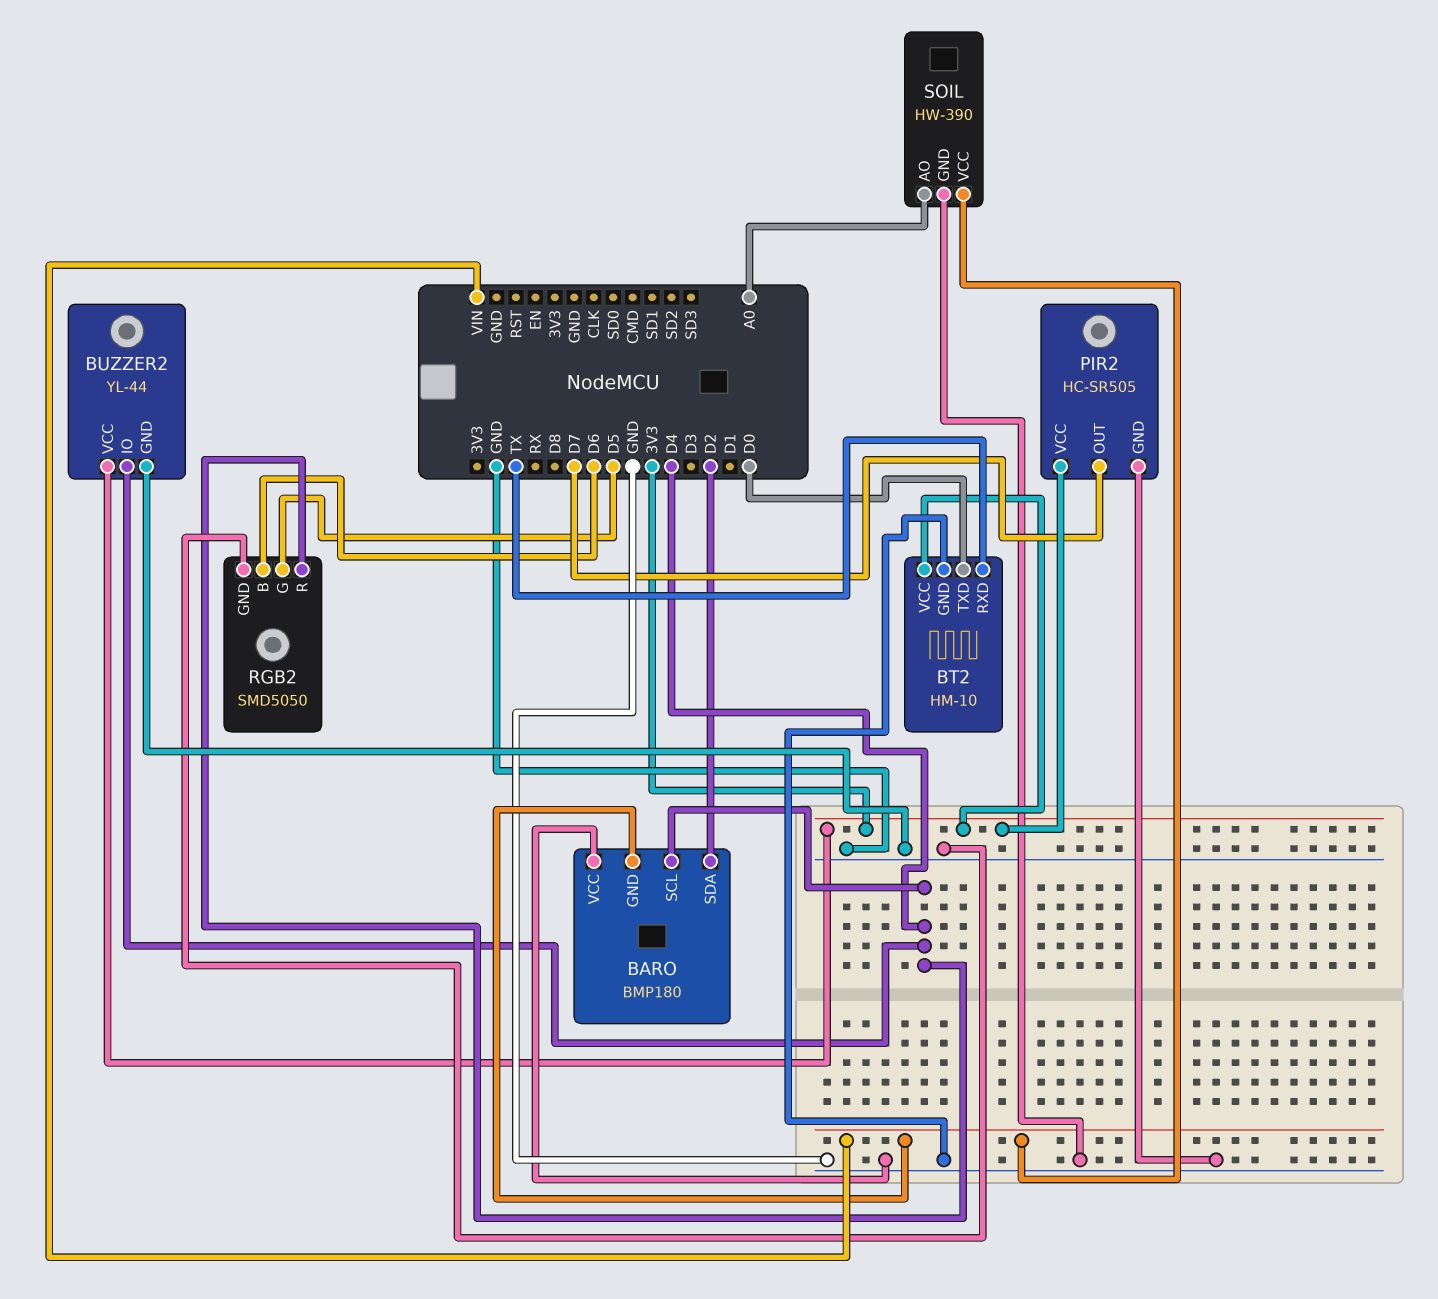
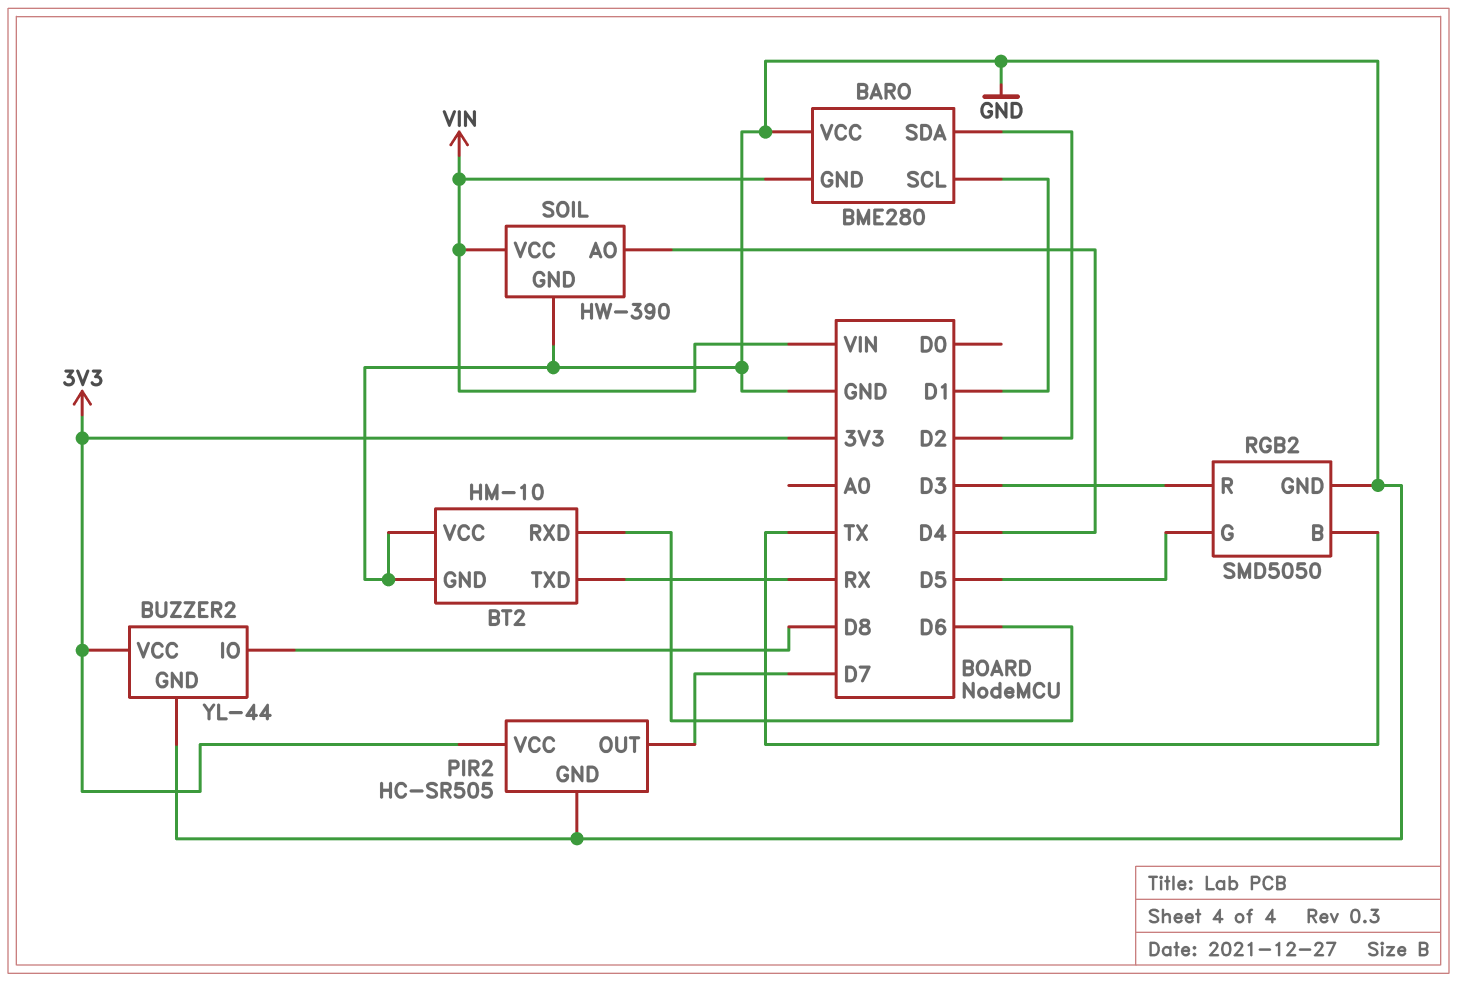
BARO: BMP180 -> BME280
BARO pin SCL: D4 -> D1
BT2 pin RXD: TX -> D6
BT2 pin TXD: D0 -> RX
BT2 pin VCC: 3V3 -> GND
BUZZER2 pin IO: D4 -> D8
RGB2 pin B: D6 -> TX
RGB2 pin R: D4 -> D3
SOIL pin AO: A0 -> D4

